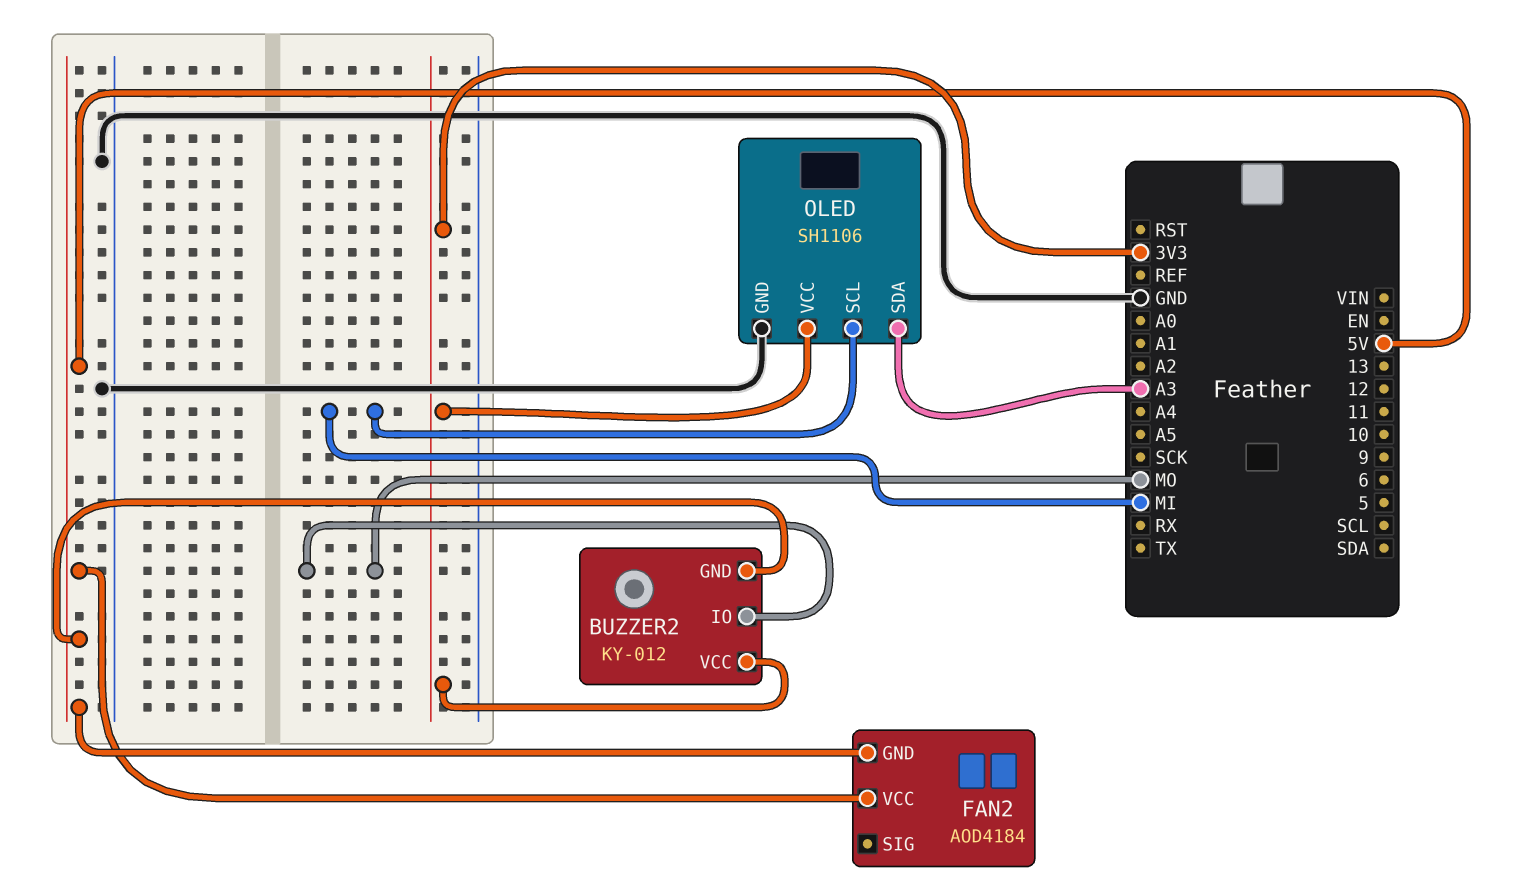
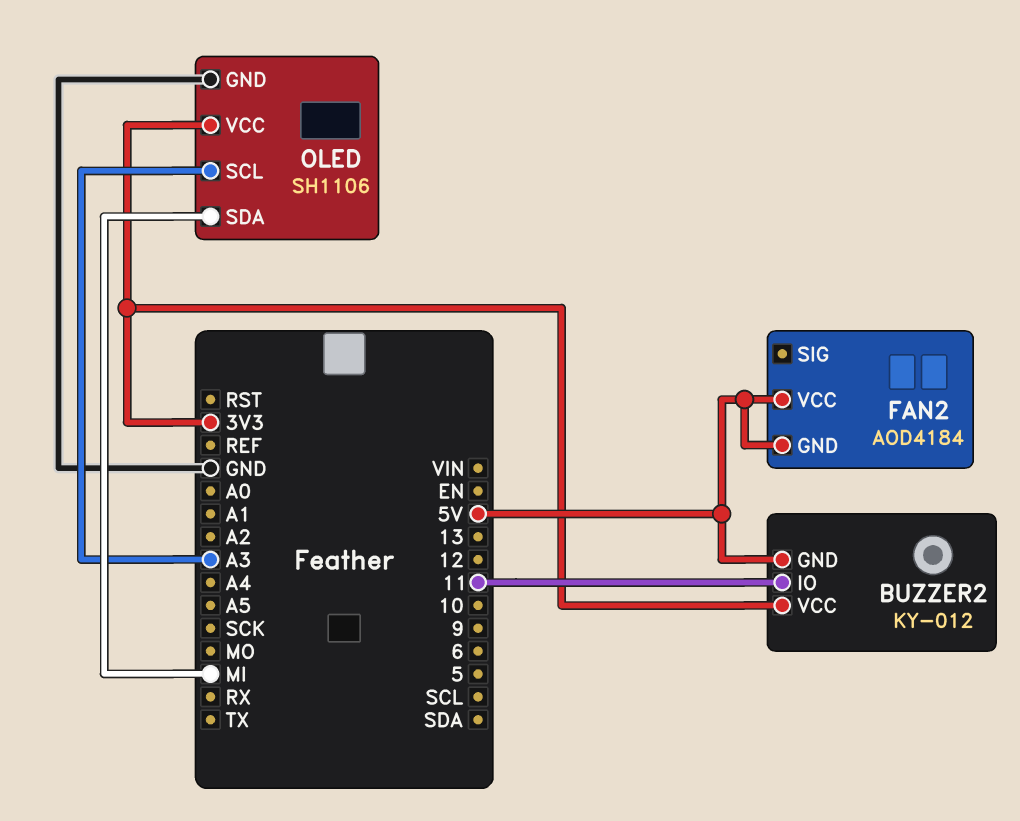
BUZZER2 pin IO: MO -> 11
OLED pin SCL: MI -> A3
OLED pin SDA: A3 -> MI

